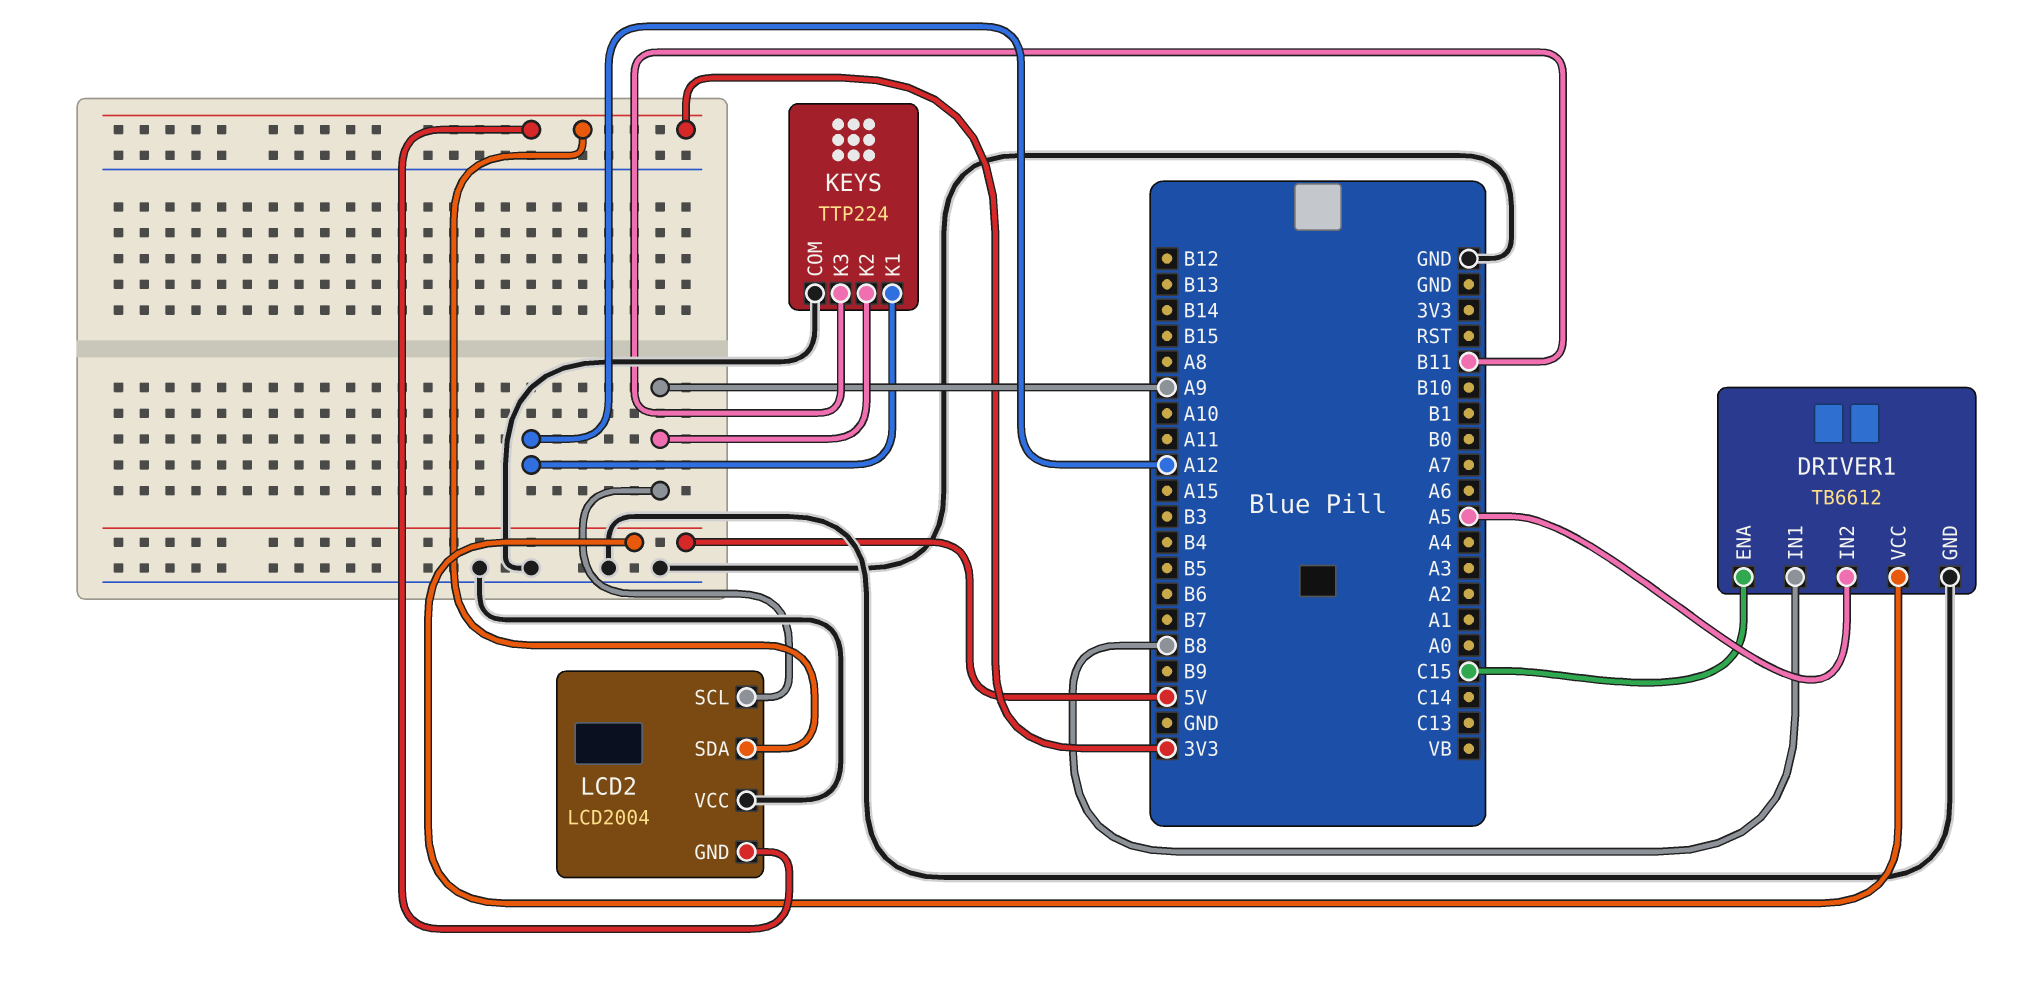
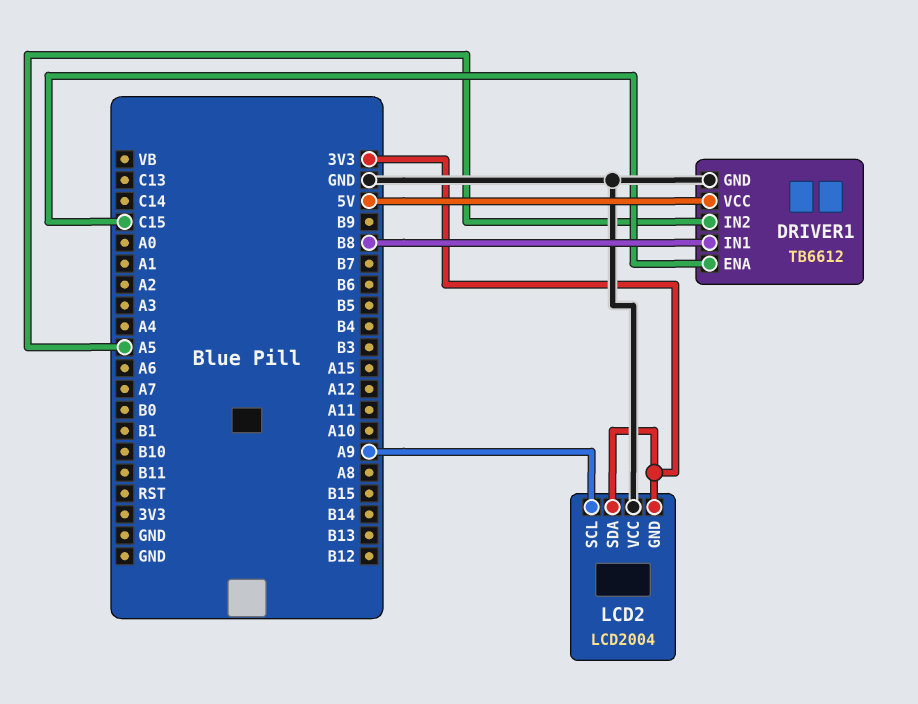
KEYS: TTP224 -> none
KEYS pin COM: GND -> none
KEYS pin K1: A12 -> none
KEYS pin K2: A9 -> none
KEYS pin K3: B11 -> none

